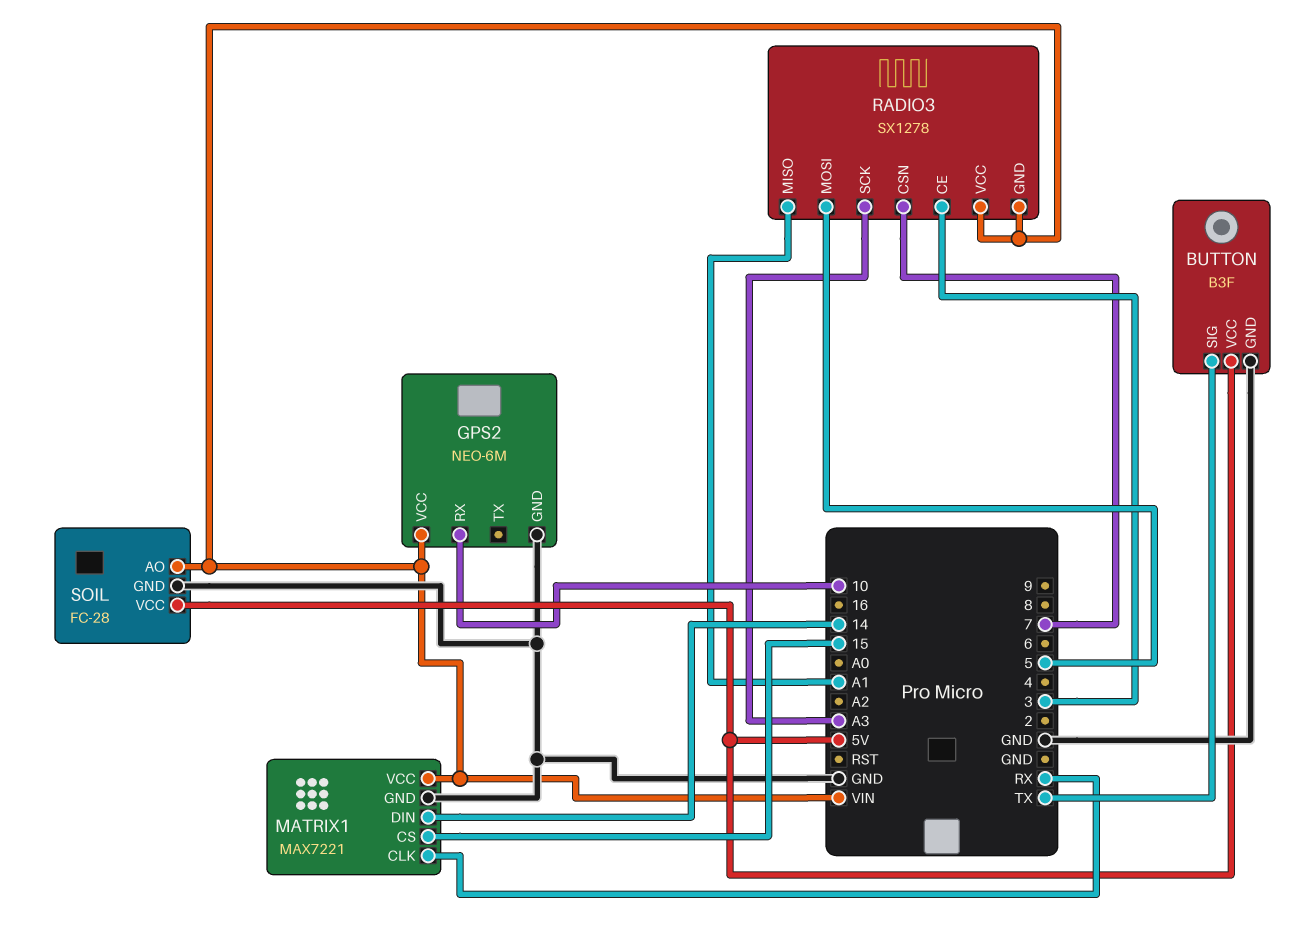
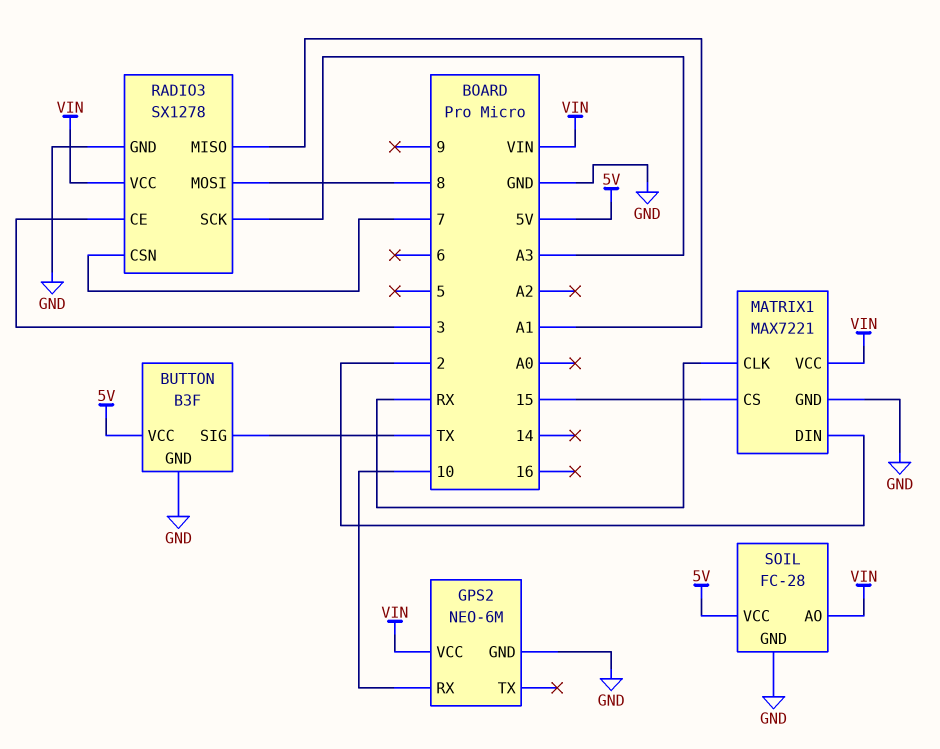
MATRIX1 pin DIN: 14 -> 2
RADIO3 pin GND: VIN -> GND
RADIO3 pin MOSI: 5 -> 8

